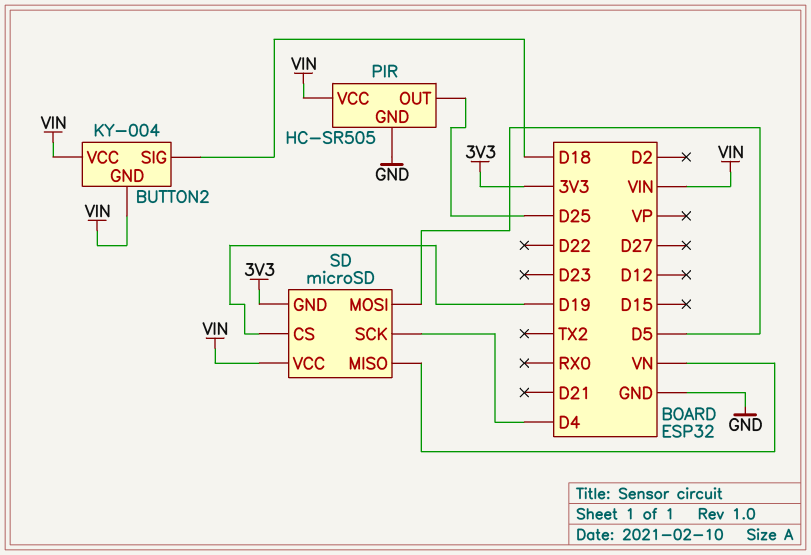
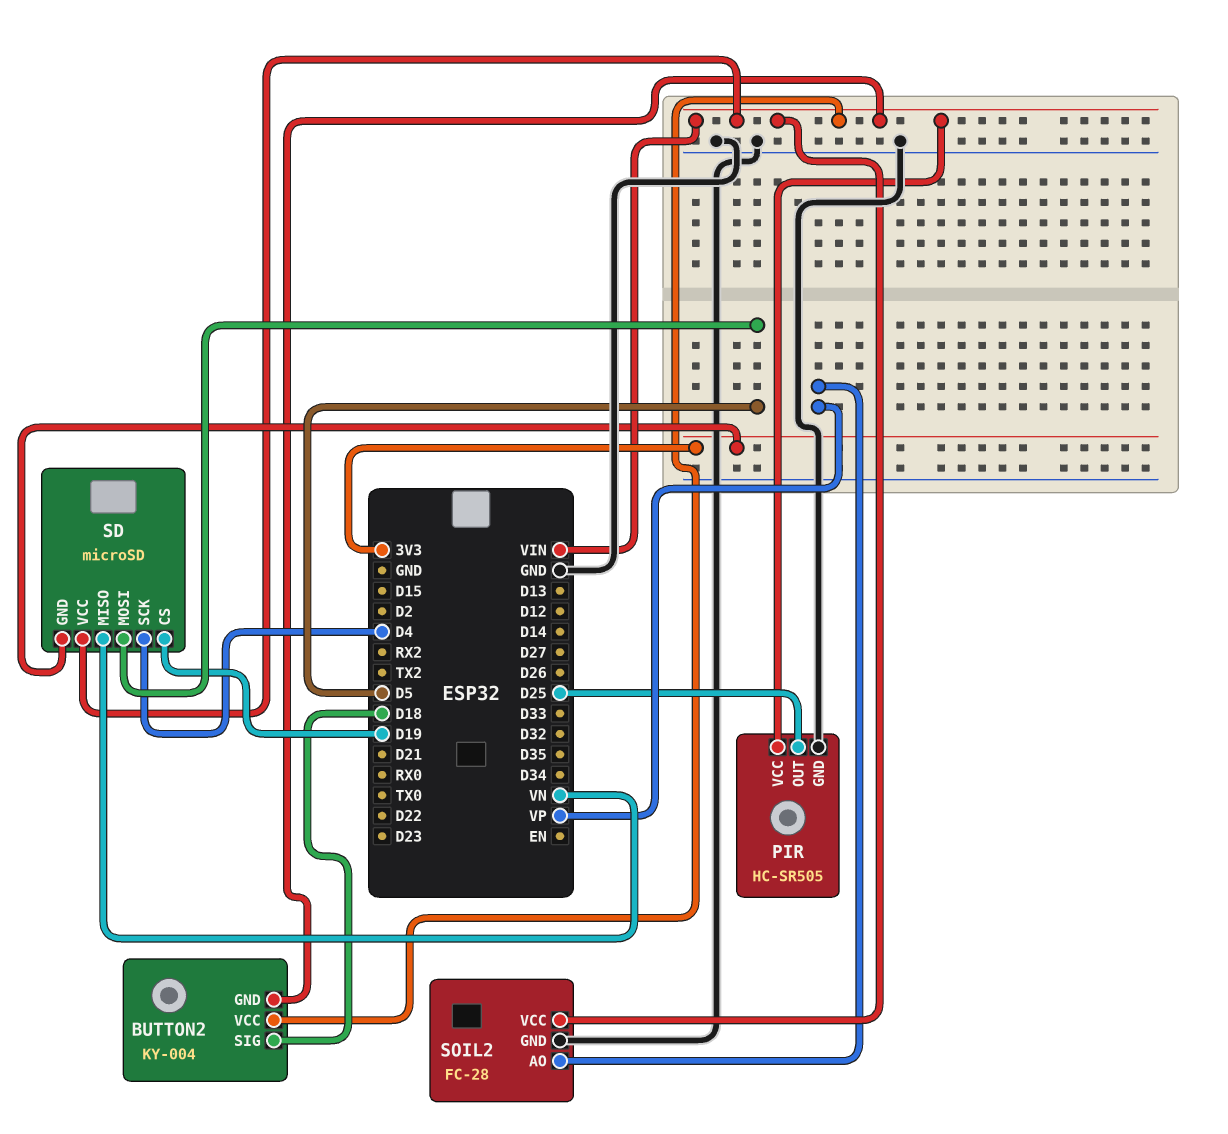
SOIL2: none -> FC-28
SOIL2 pin AO: none -> VP
SOIL2 pin GND: none -> GND
SOIL2 pin VCC: none -> VIN

